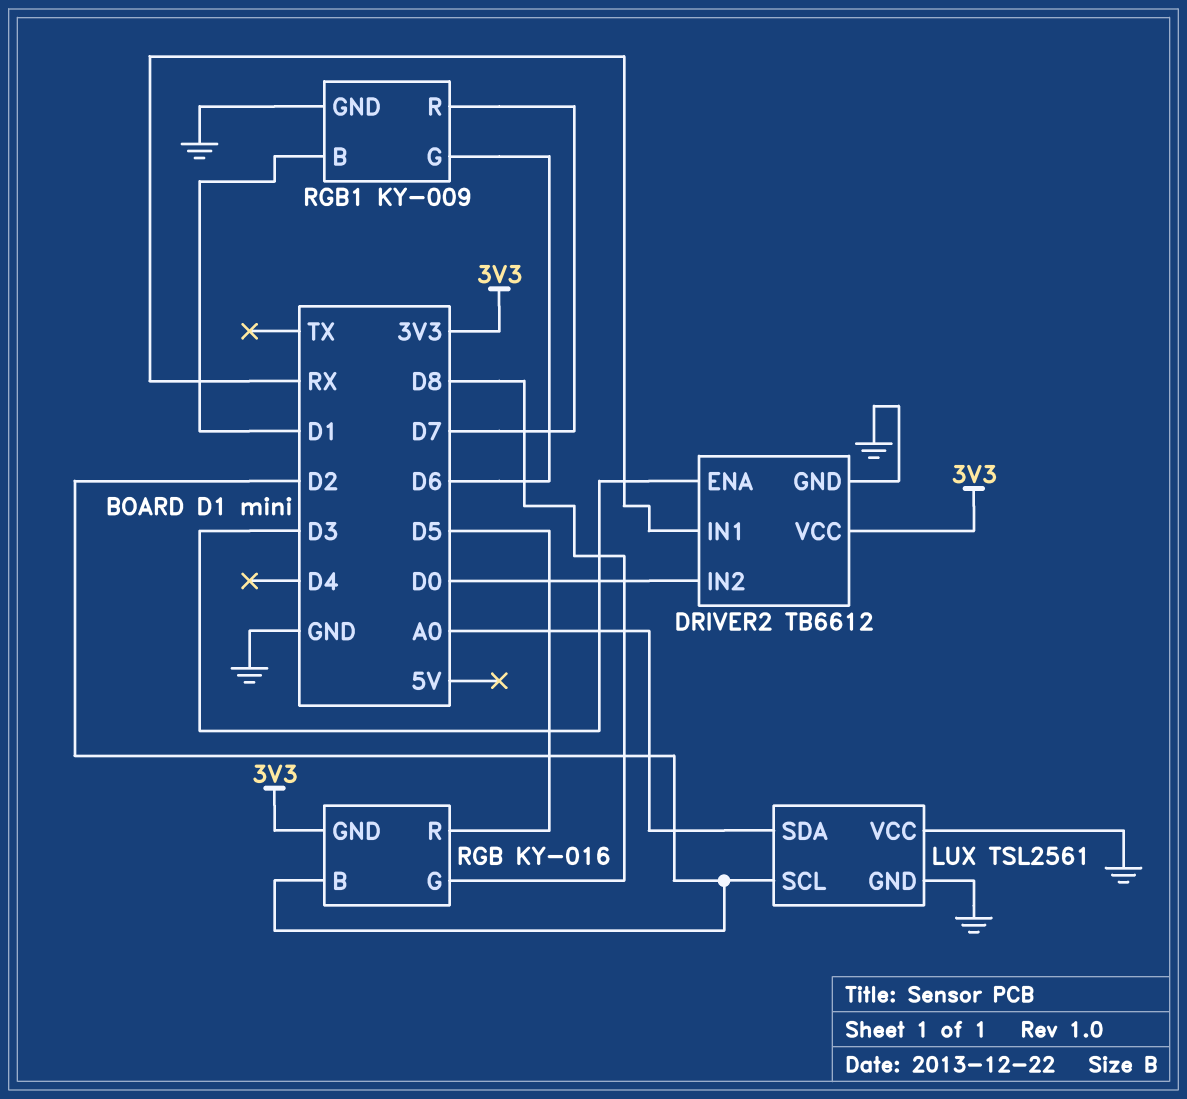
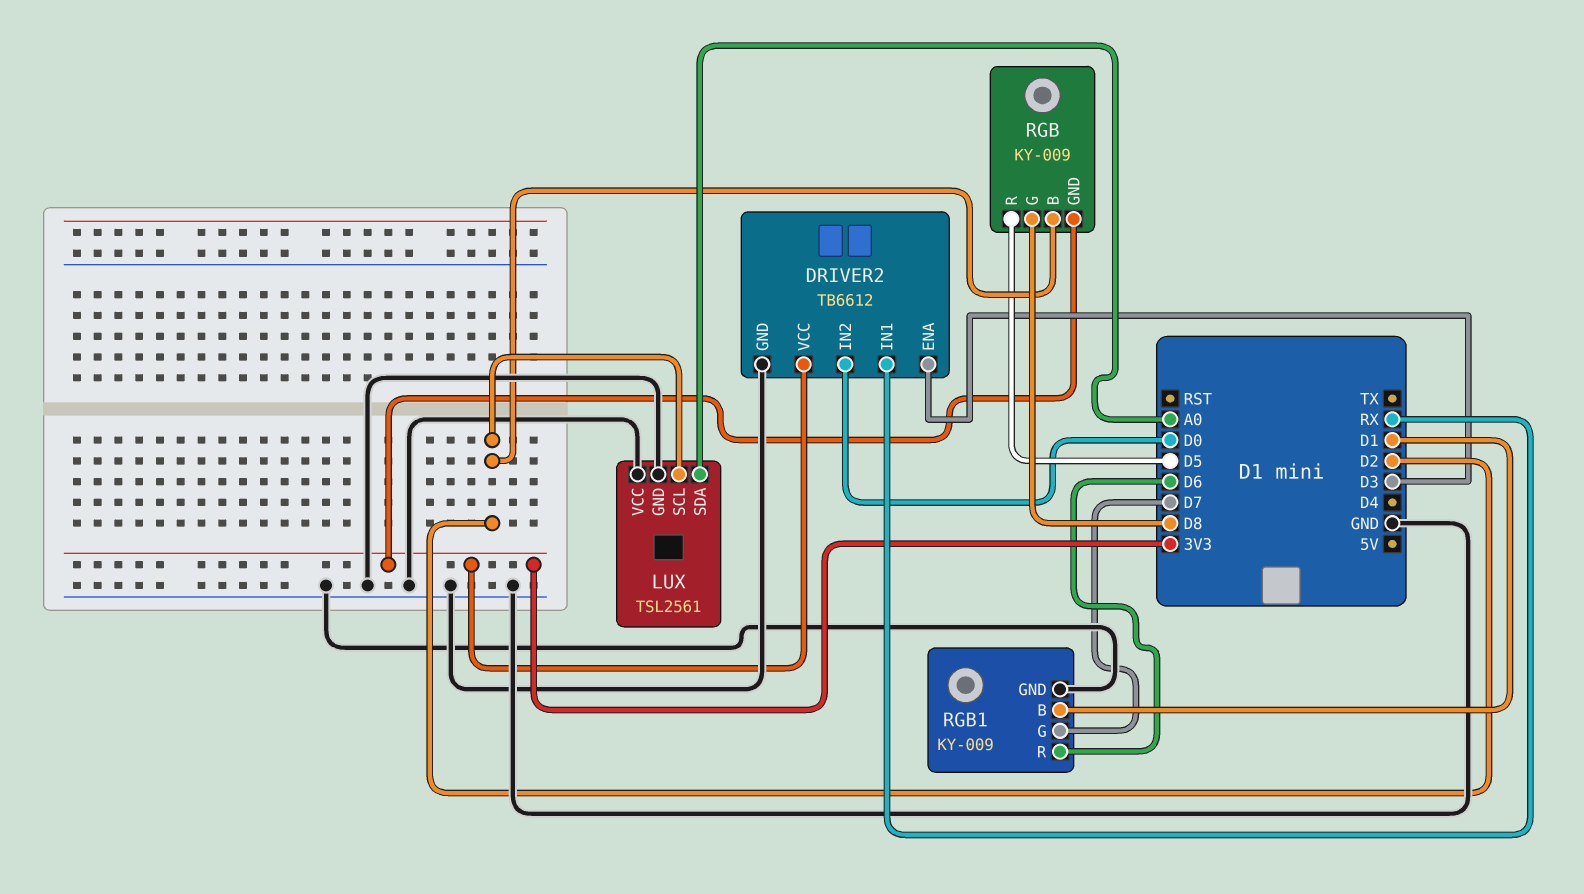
RGB: KY-016 -> KY-009
RGB1 pin G: D6 -> D7
RGB1 pin R: D7 -> D6

